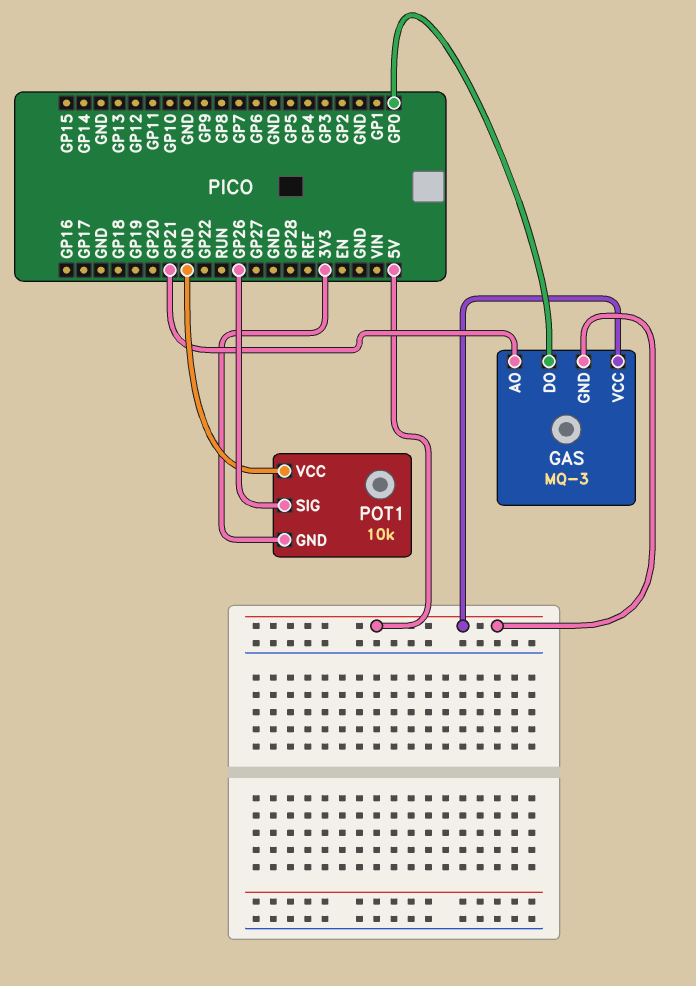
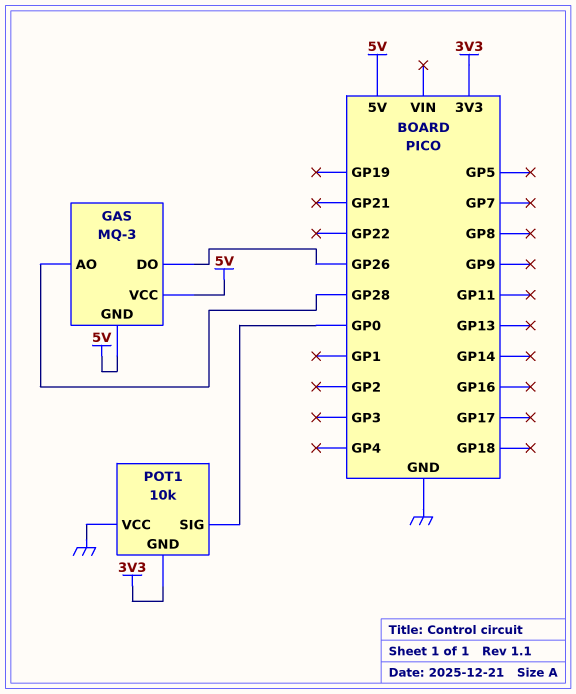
GAS pin AO: GP21 -> GP28
GAS pin DO: GP0 -> GP26
POT1 pin SIG: GP26 -> GP0

